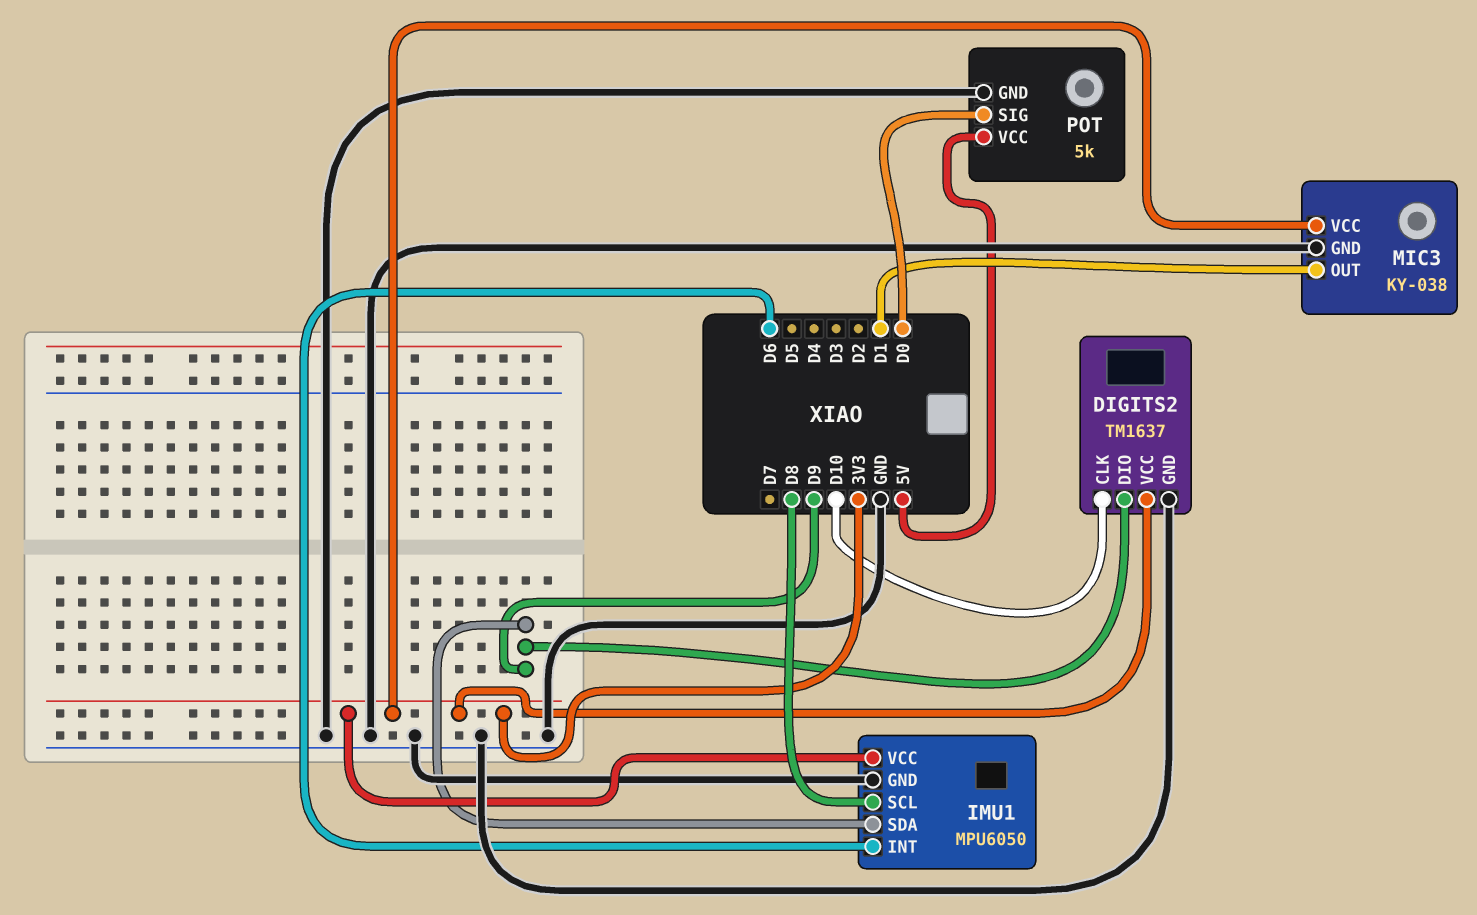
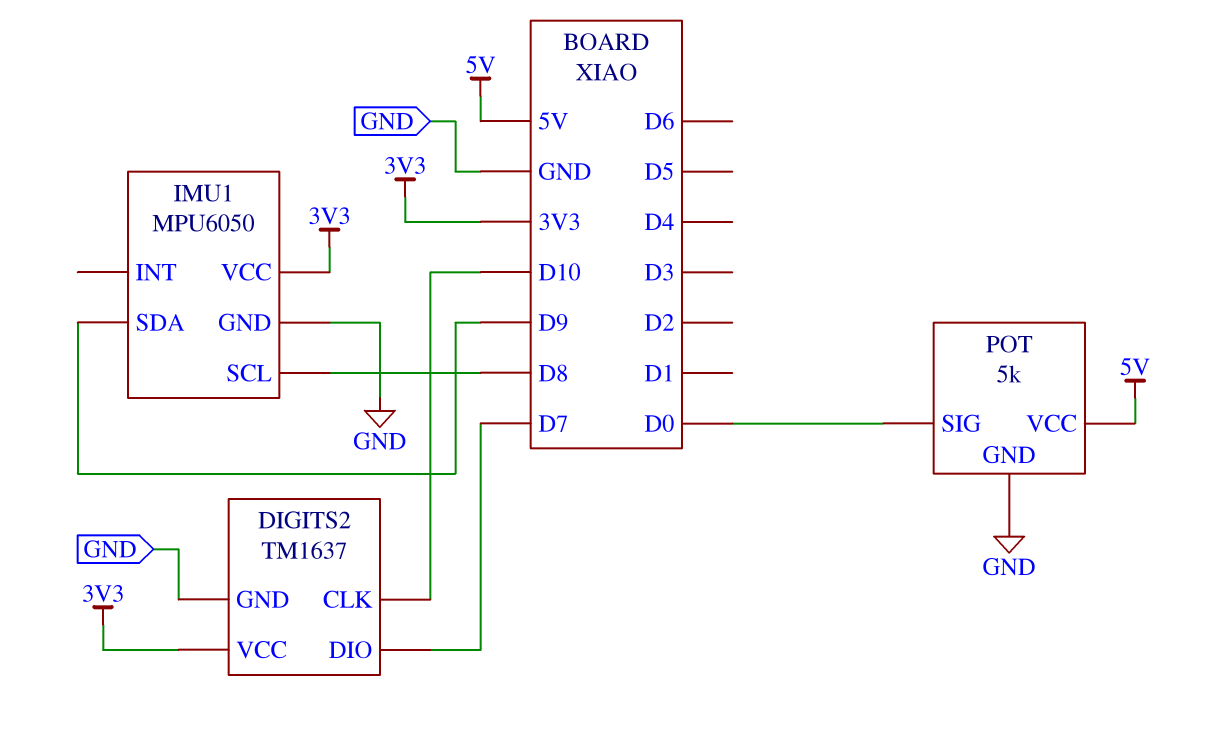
DIGITS2 pin DIO: D9 -> D7
IMU1 pin INT: D6 -> none
MIC3: KY-038 -> none
MIC3 pin GND: GND -> none
MIC3 pin OUT: D1 -> none
MIC3 pin VCC: 3V3 -> none

